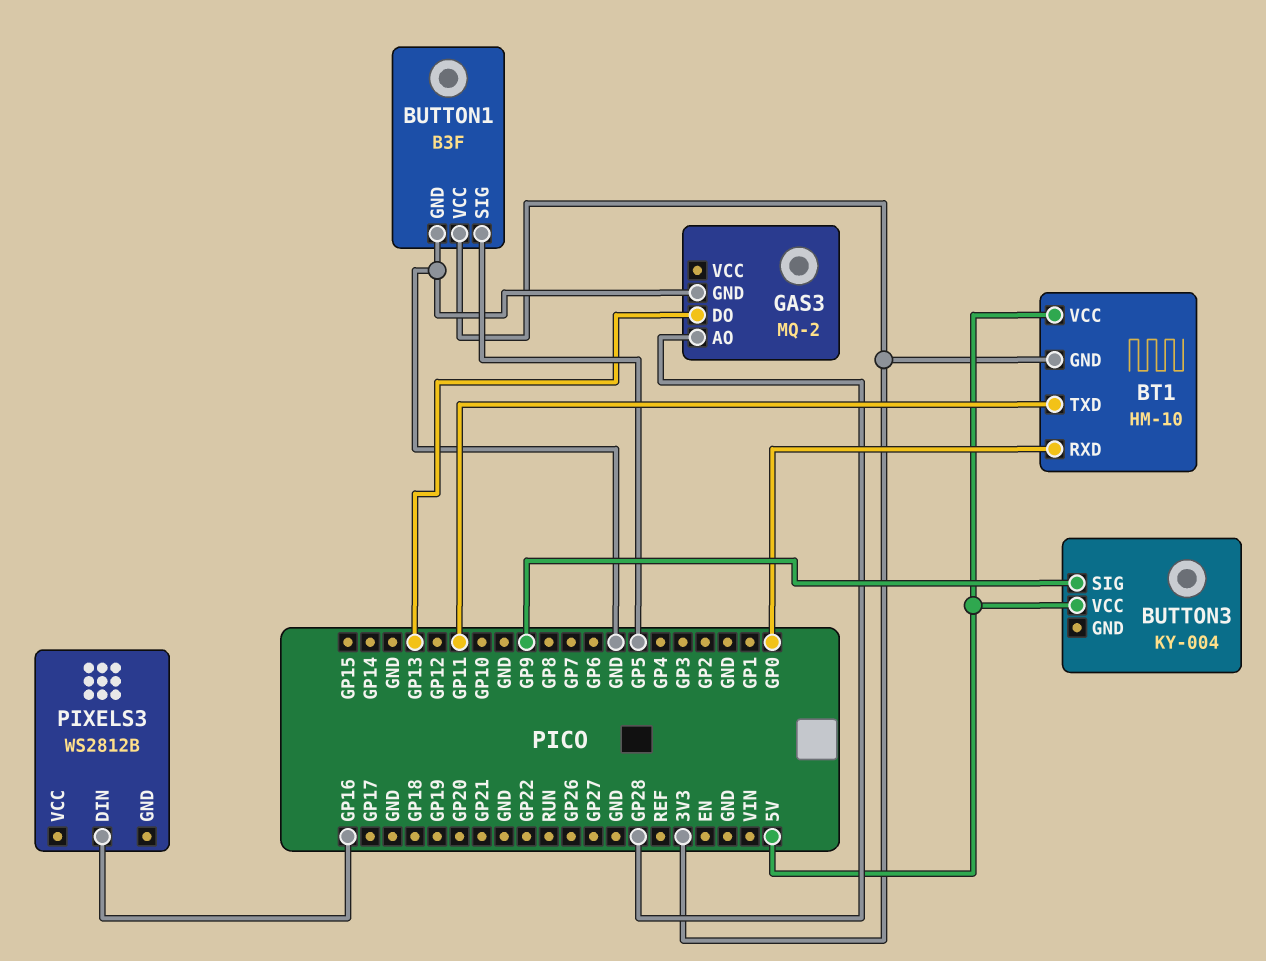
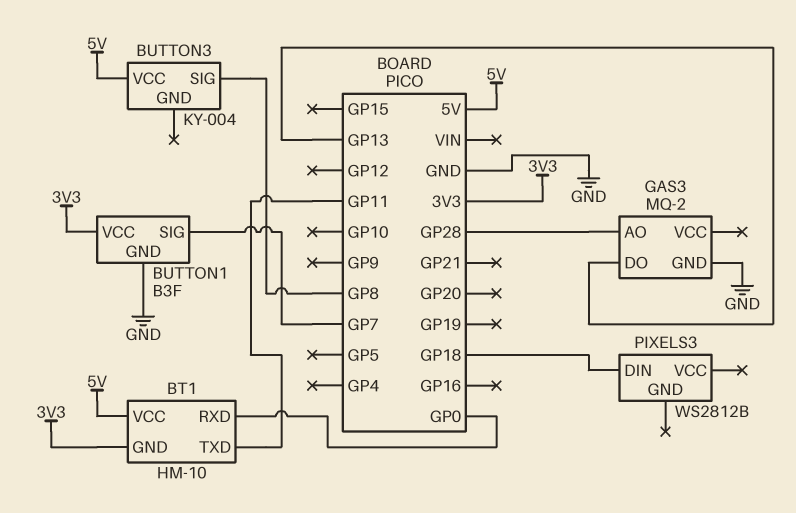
BUTTON1 pin SIG: GP5 -> GP7
BUTTON3 pin SIG: GP9 -> GP8
PIXELS3 pin DIN: GP16 -> GP18

